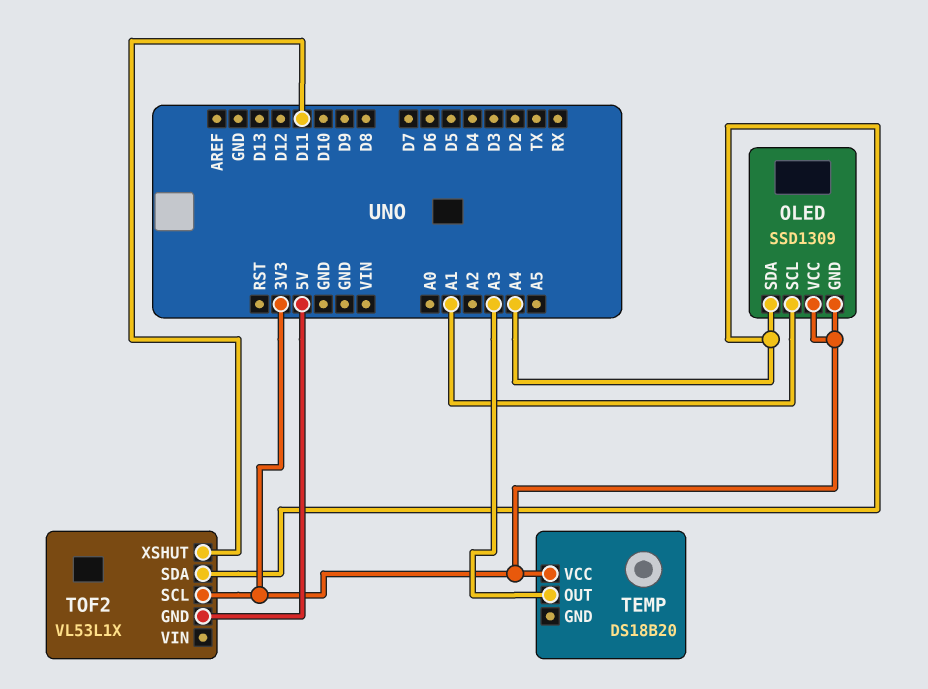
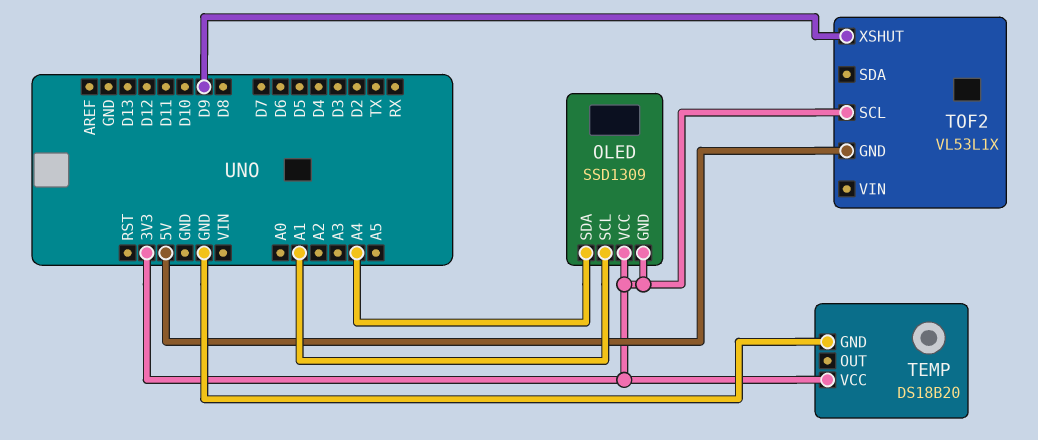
TEMP pin GND: none -> GND
TEMP pin OUT: A3 -> none
TOF2 pin SDA: A4 -> none
TOF2 pin XSHUT: D11 -> D9

